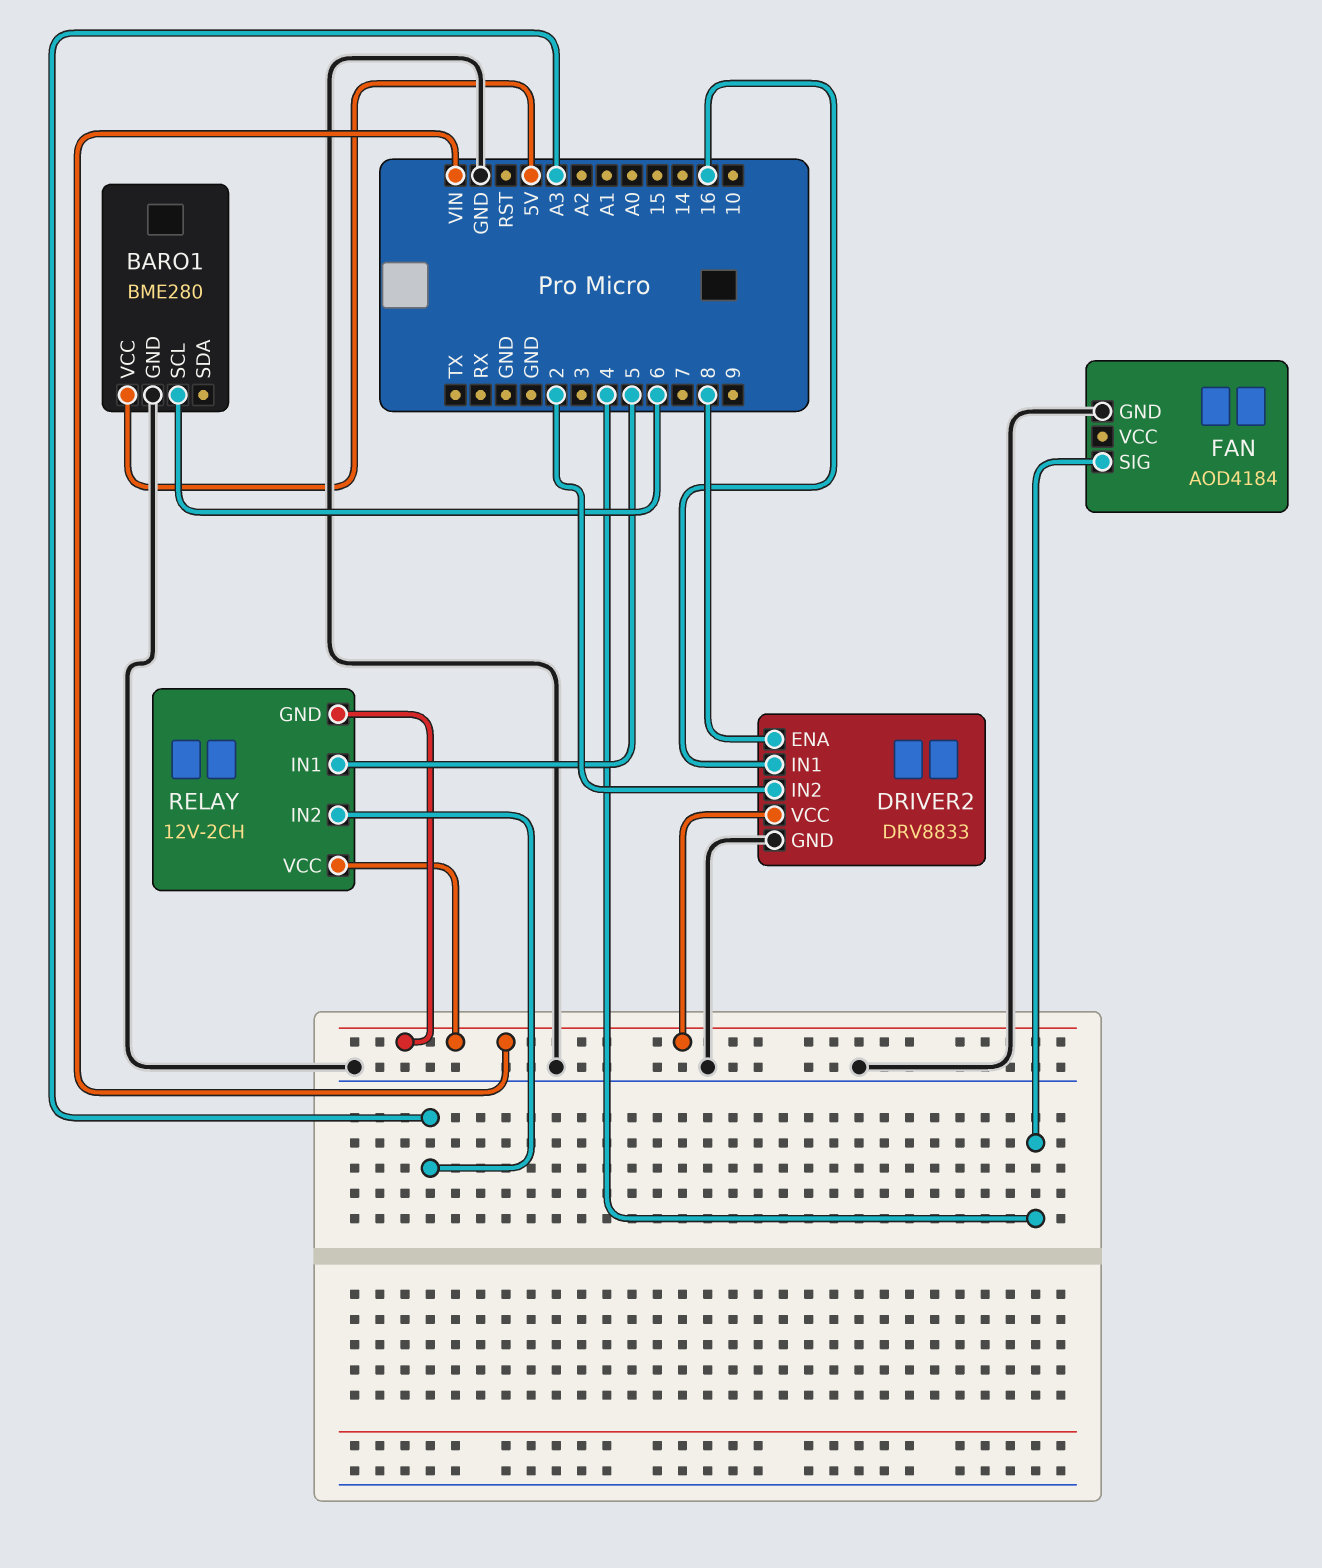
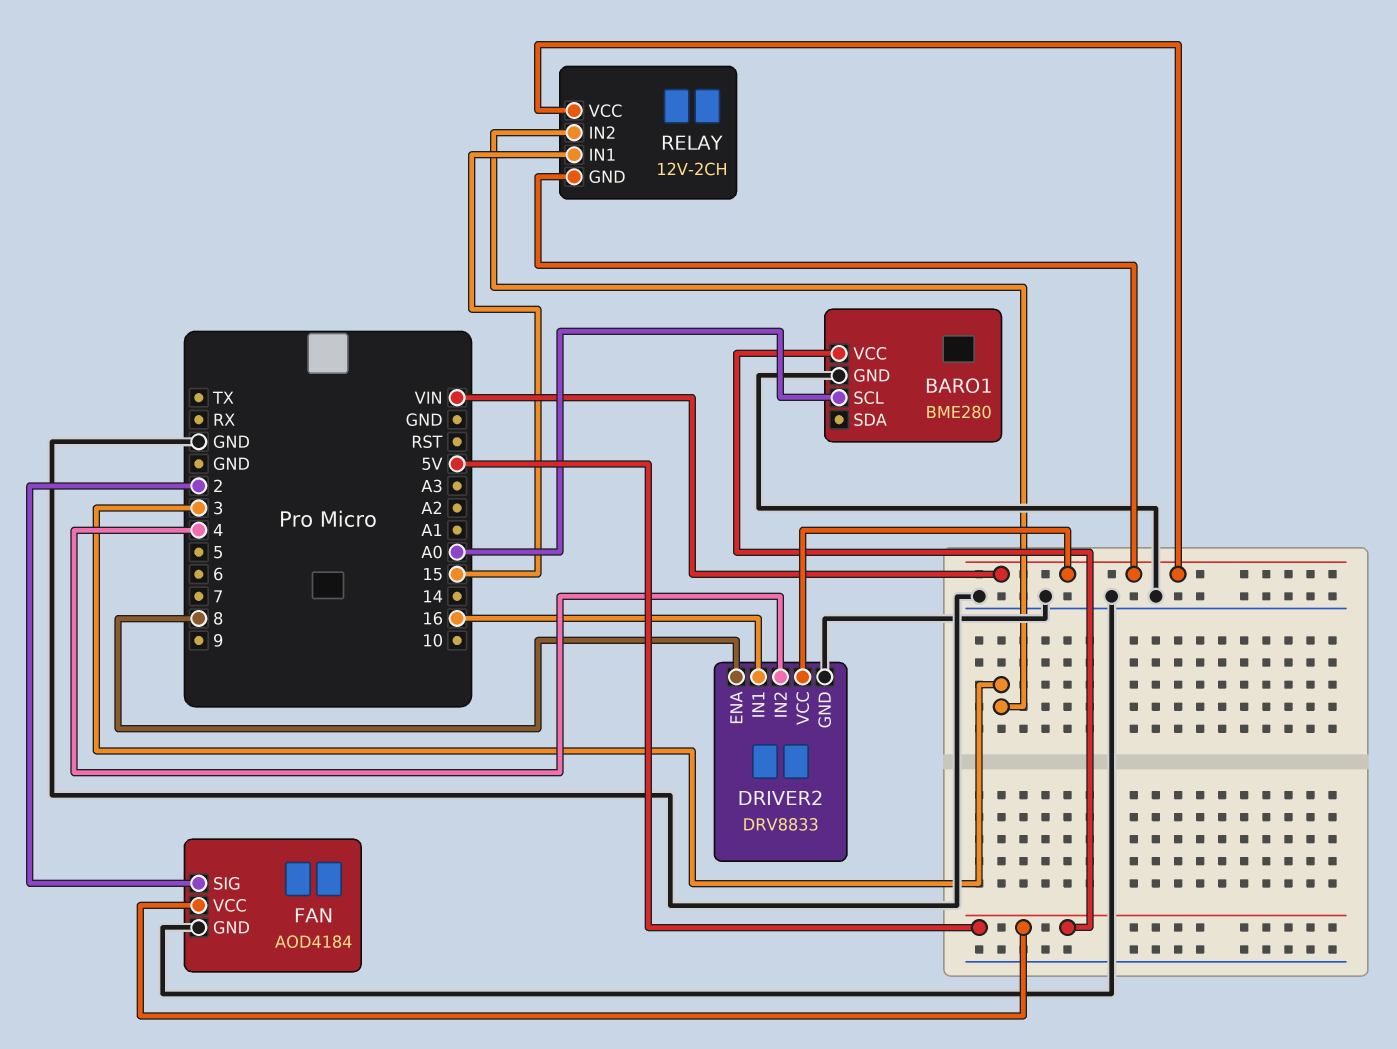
BARO1 pin SCL: 6 -> A0
DRIVER2 pin IN2: 2 -> 4
FAN pin SIG: 4 -> 2
FAN pin VCC: none -> 5V
RELAY pin IN1: 5 -> 15
RELAY pin IN2: A3 -> 3

